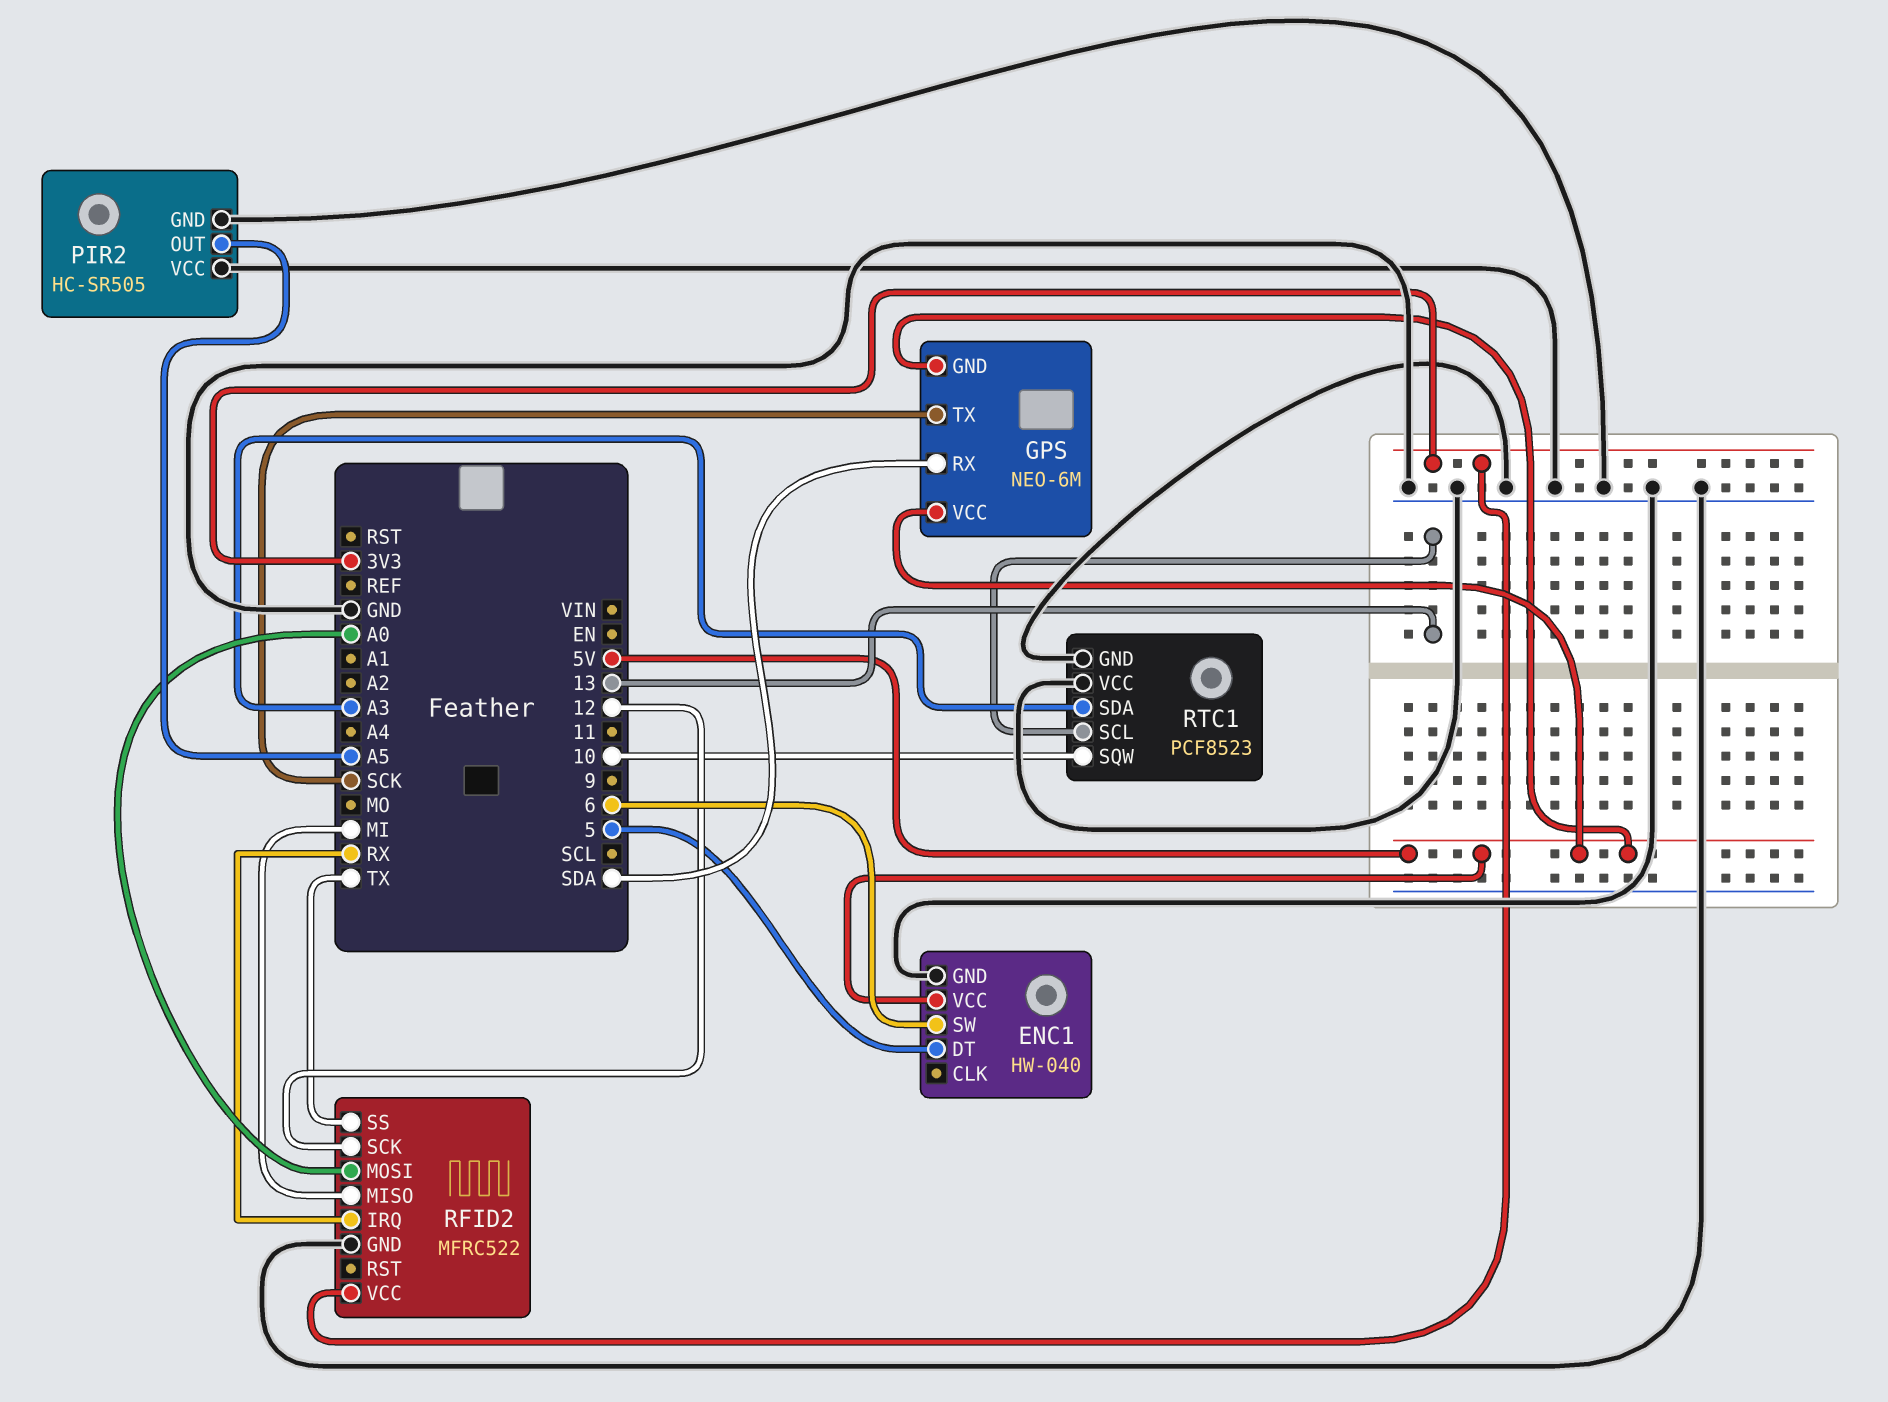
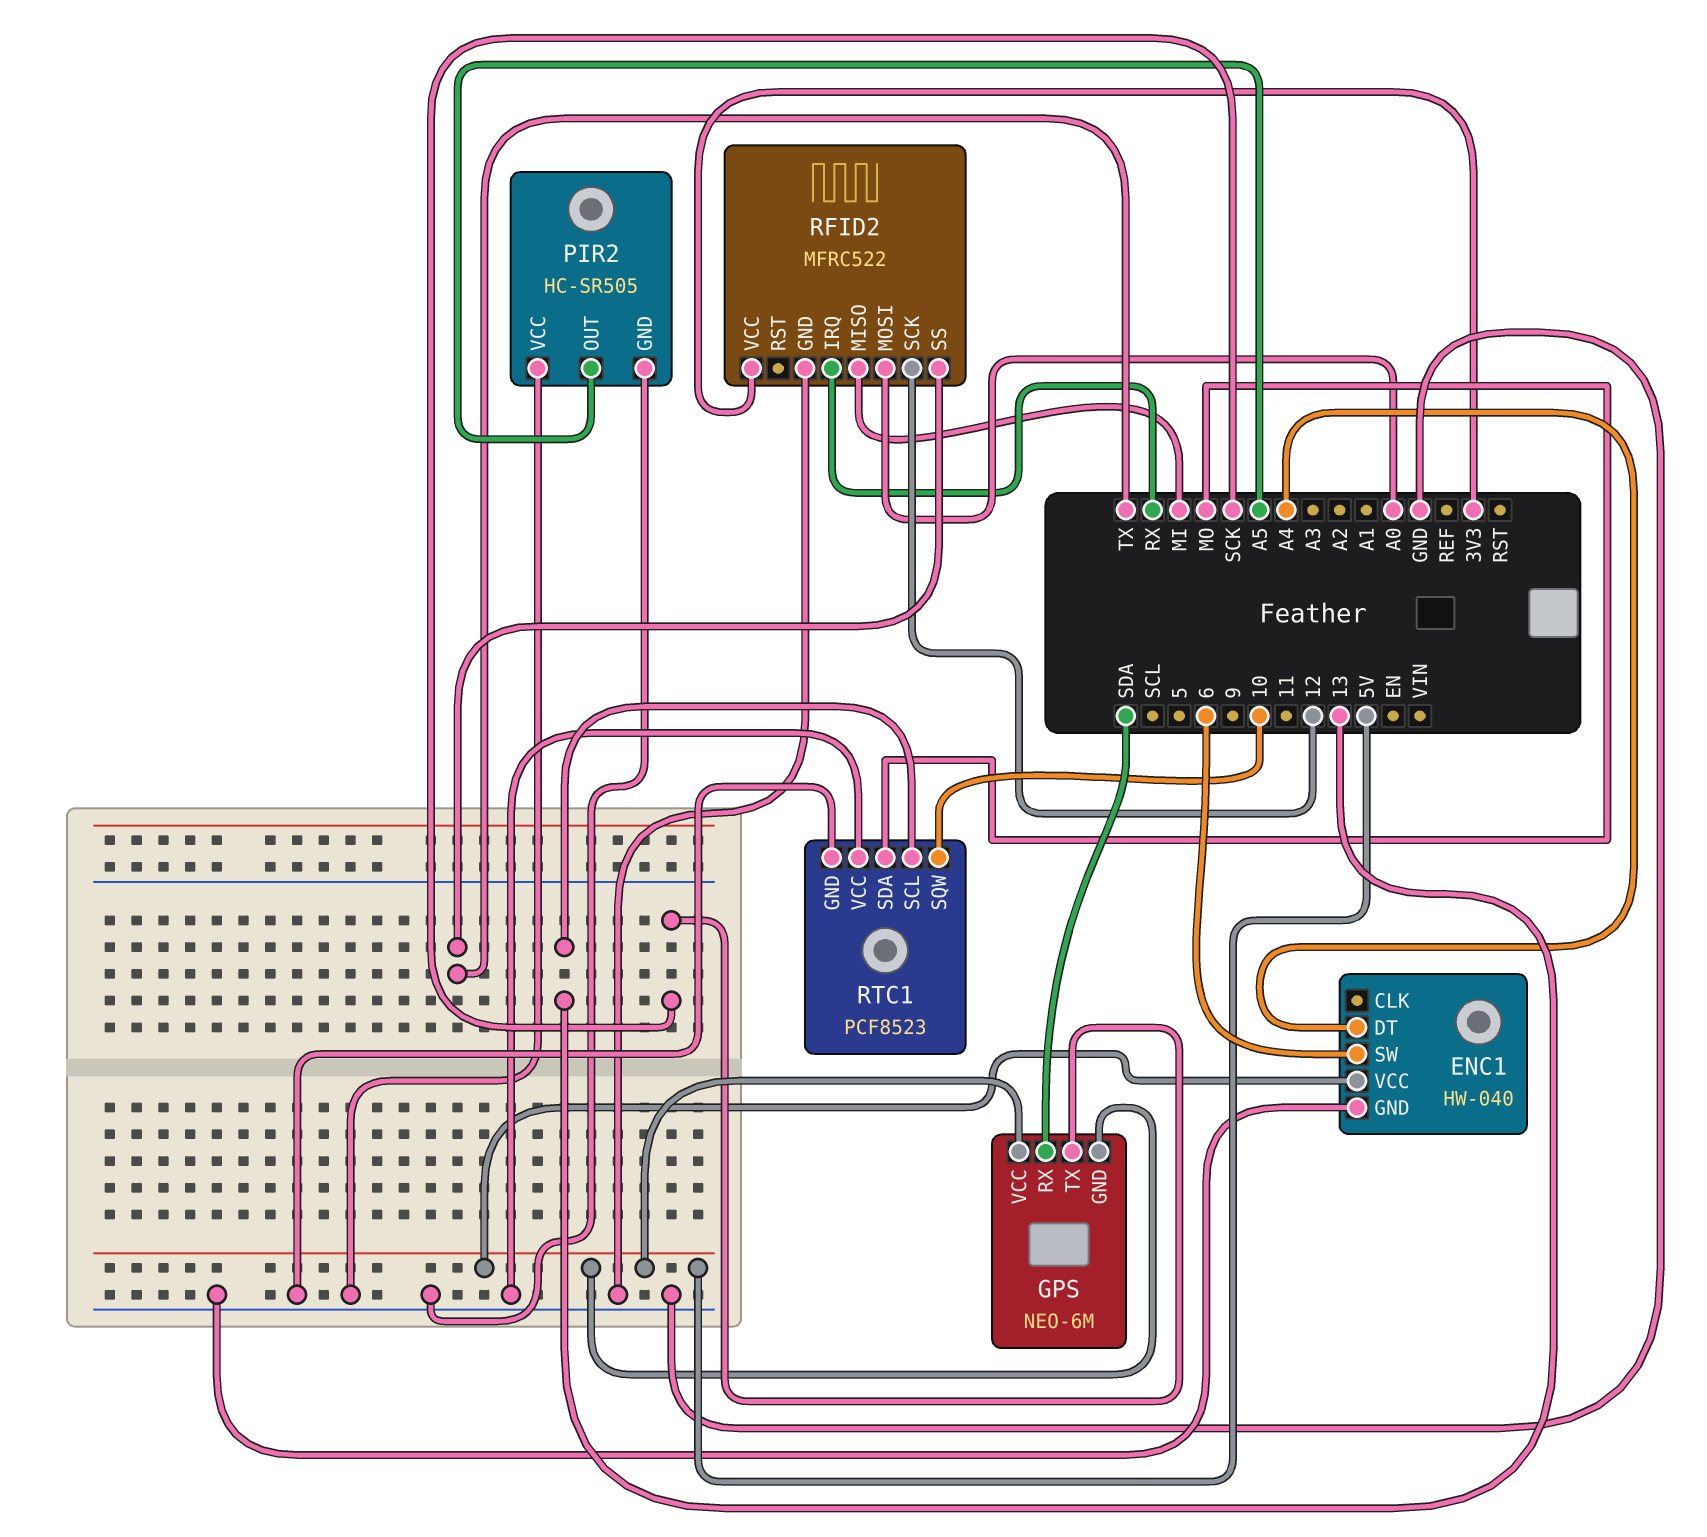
ENC1 pin DT: 5 -> A4
RTC1 pin SDA: A3 -> MO

